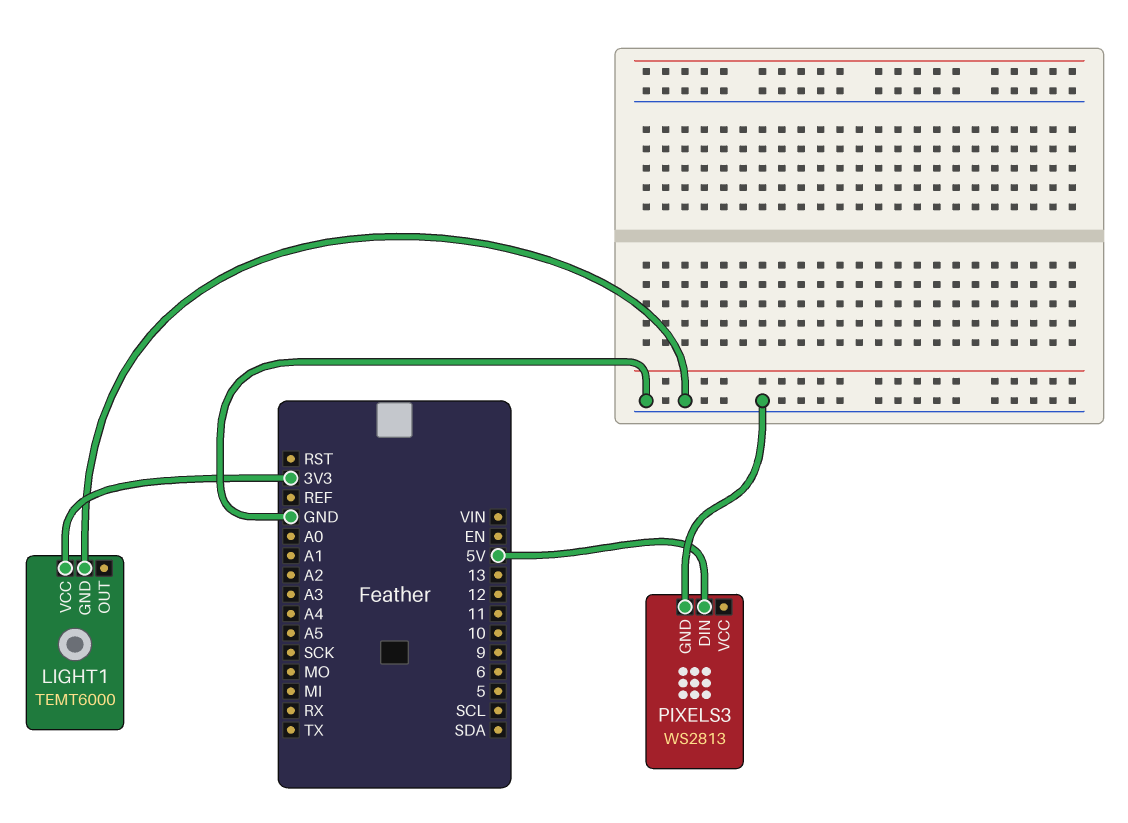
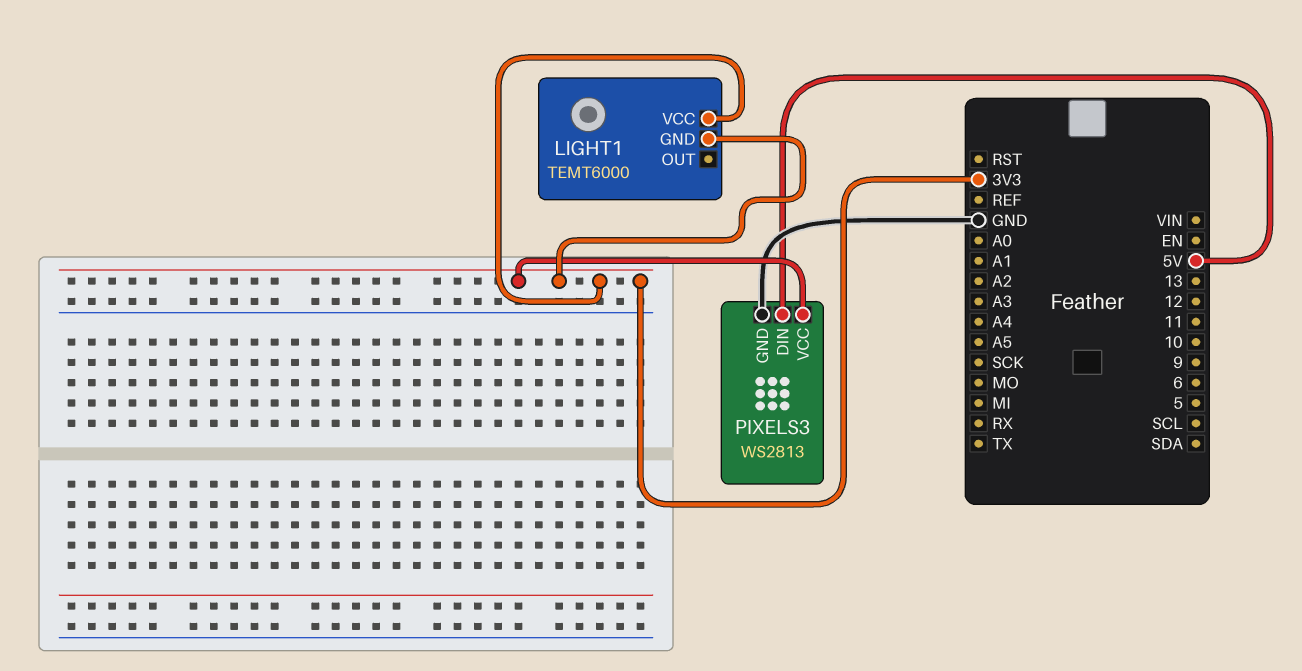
LIGHT1 pin GND: GND -> 3V3
PIXELS3 pin VCC: none -> 3V3

